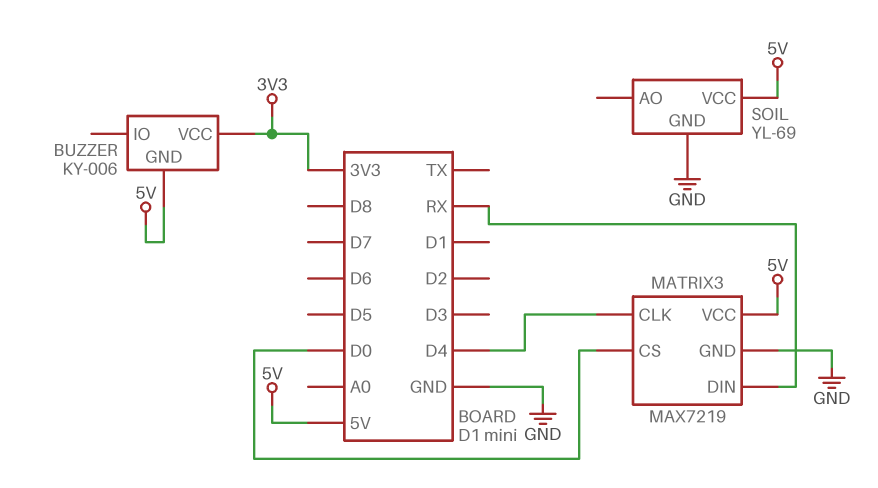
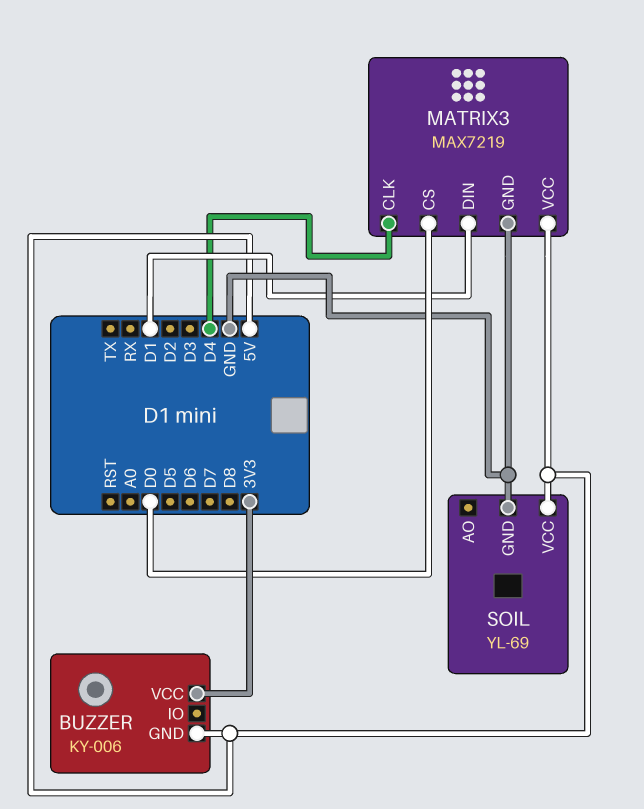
MATRIX3 pin DIN: RX -> D1

